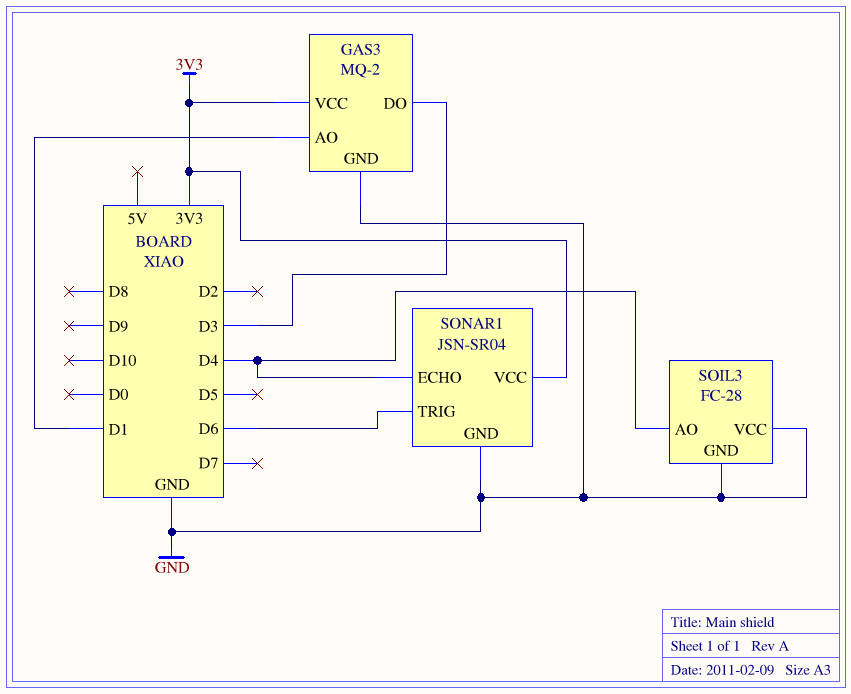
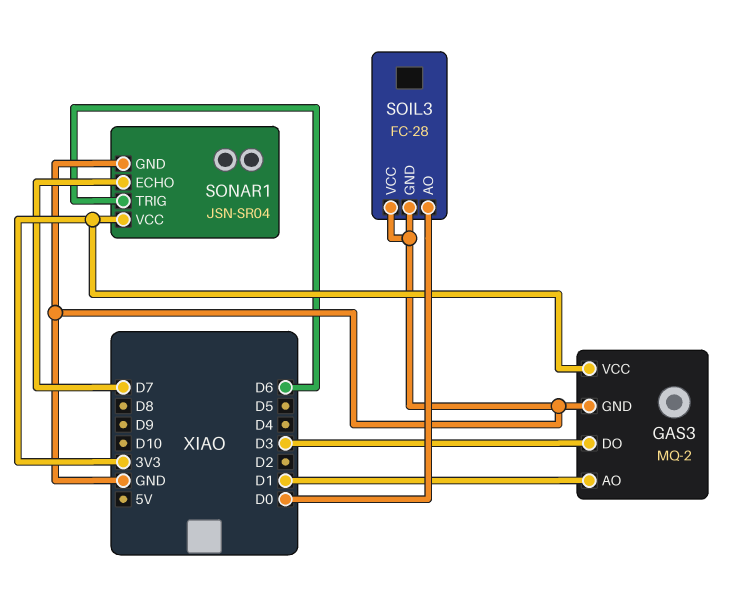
SOIL3 pin AO: D4 -> D0
SONAR1 pin ECHO: D4 -> D7

